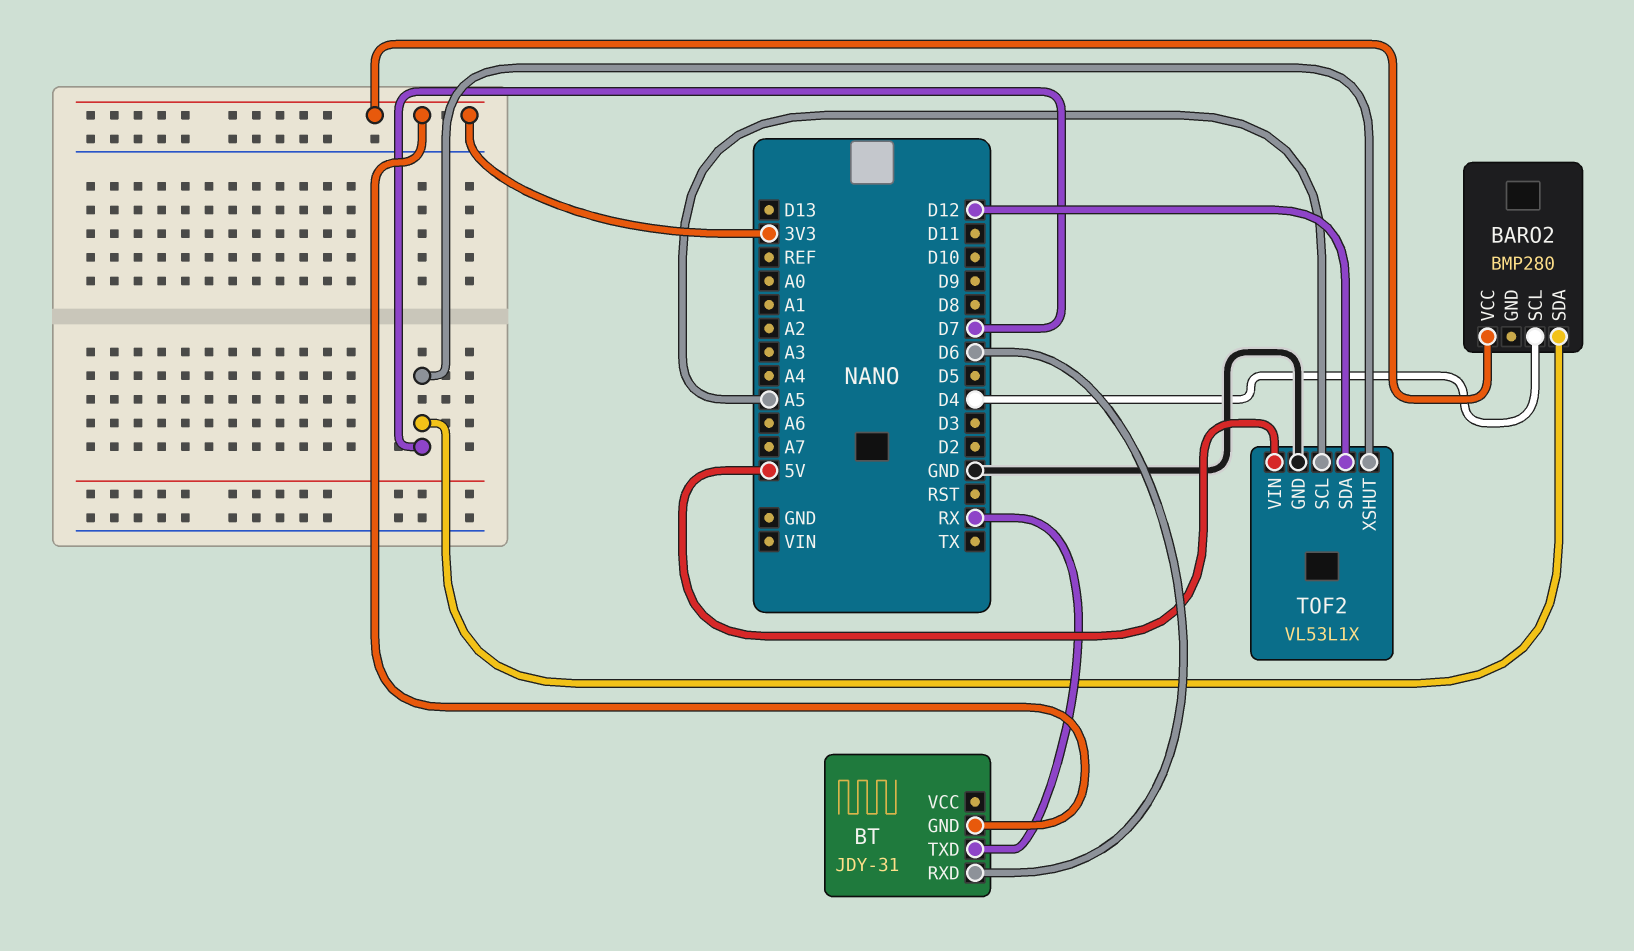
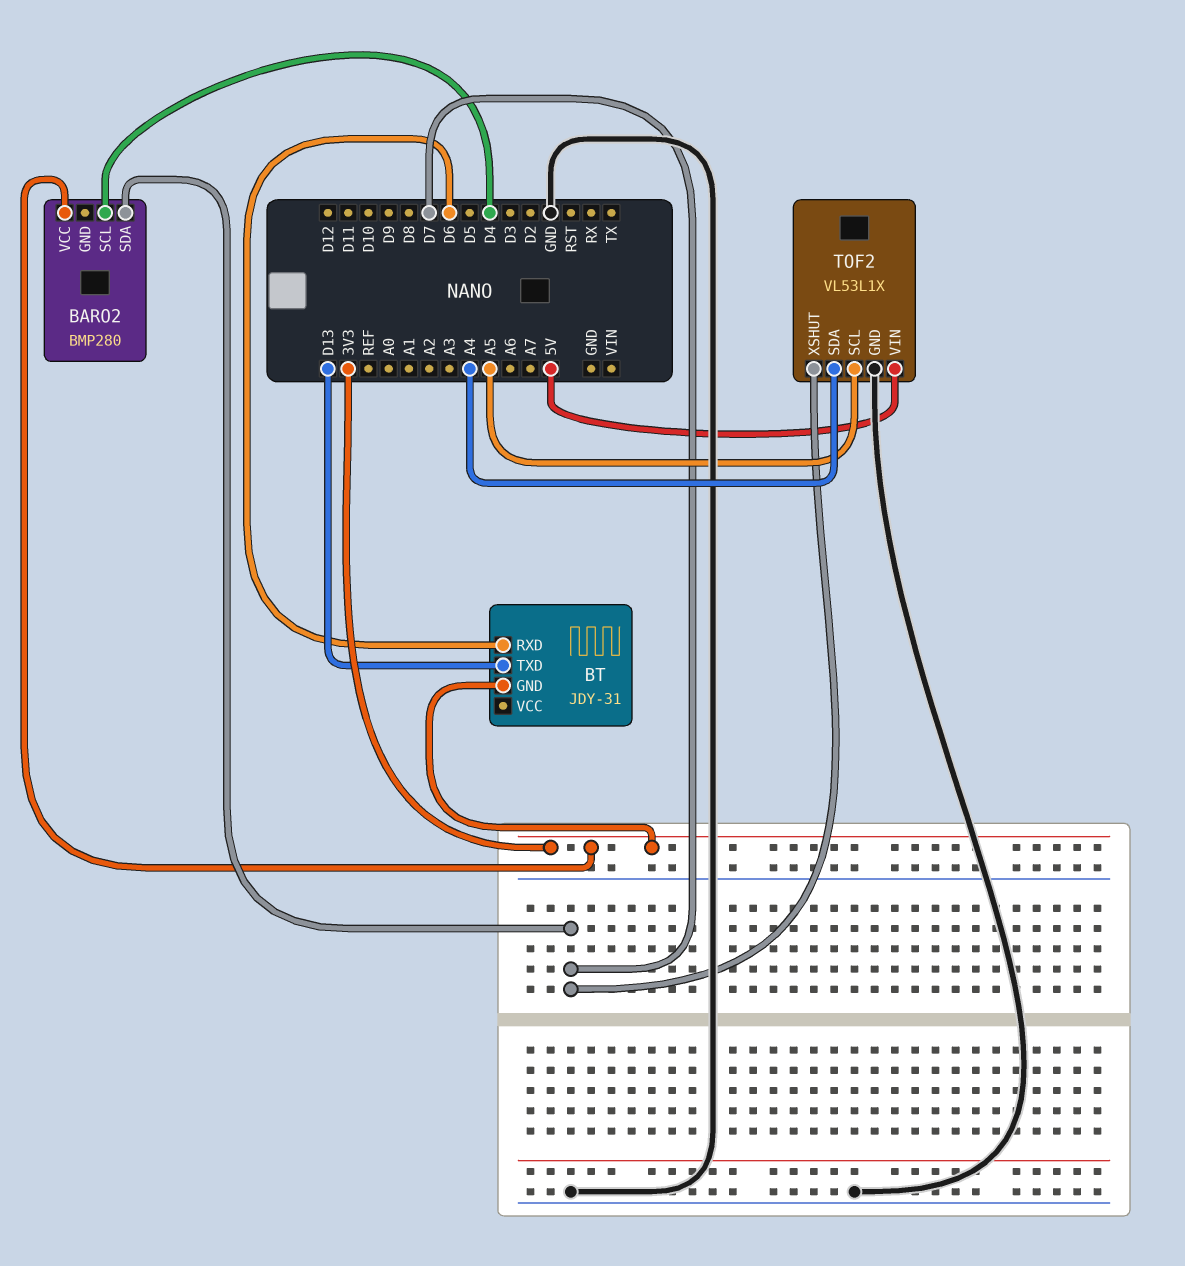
BT pin TXD: RX -> D13
TOF2 pin SDA: D12 -> A4

